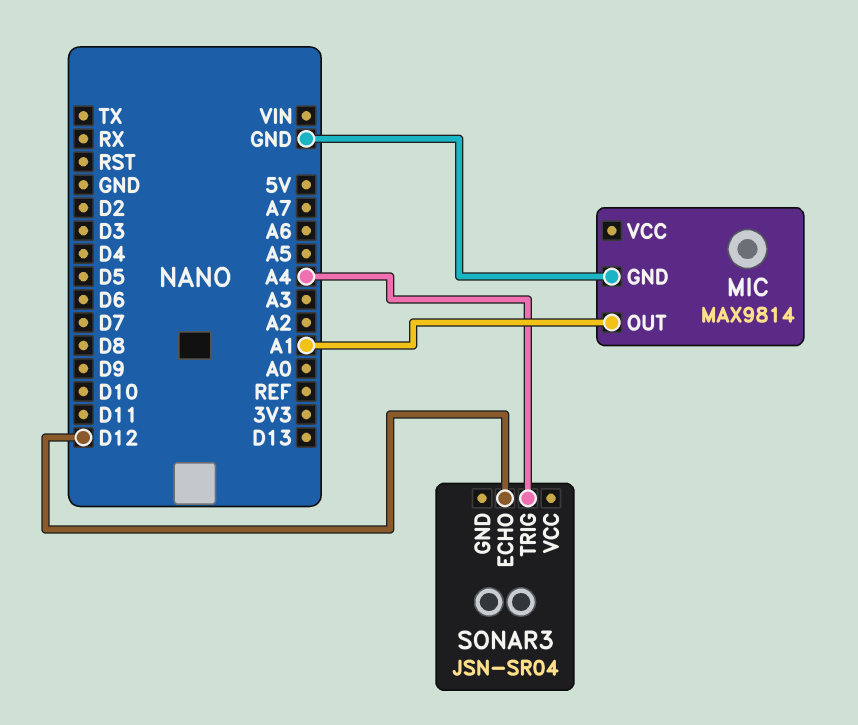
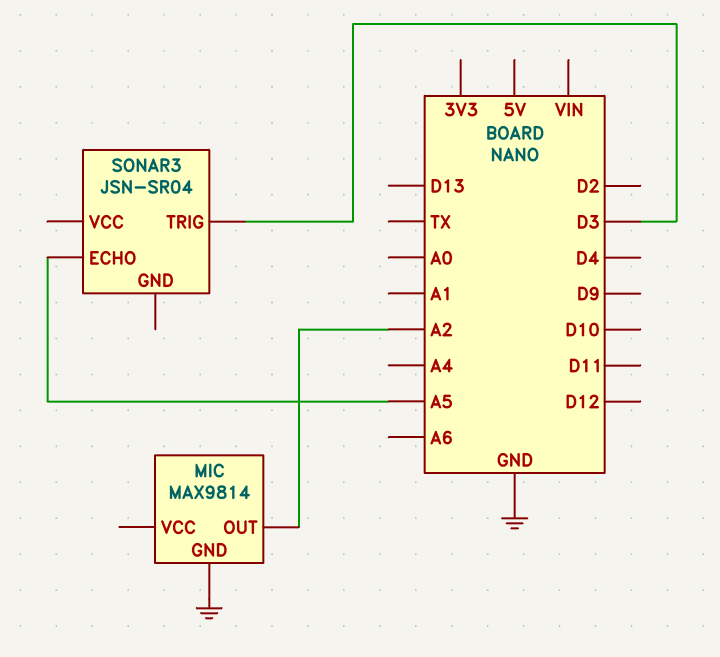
MIC pin OUT: A1 -> A2
SONAR3 pin ECHO: D12 -> A5
SONAR3 pin TRIG: A4 -> D3

